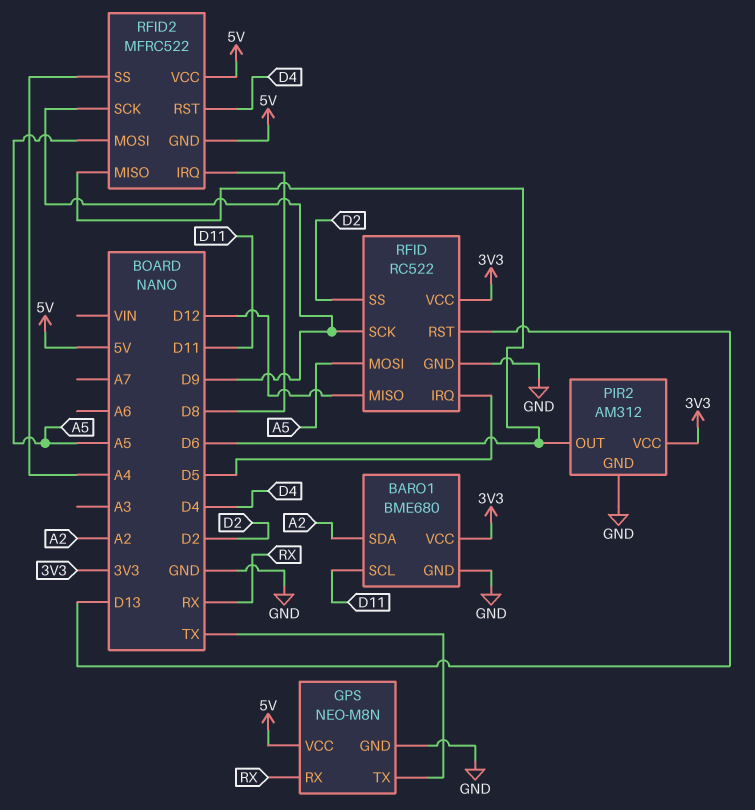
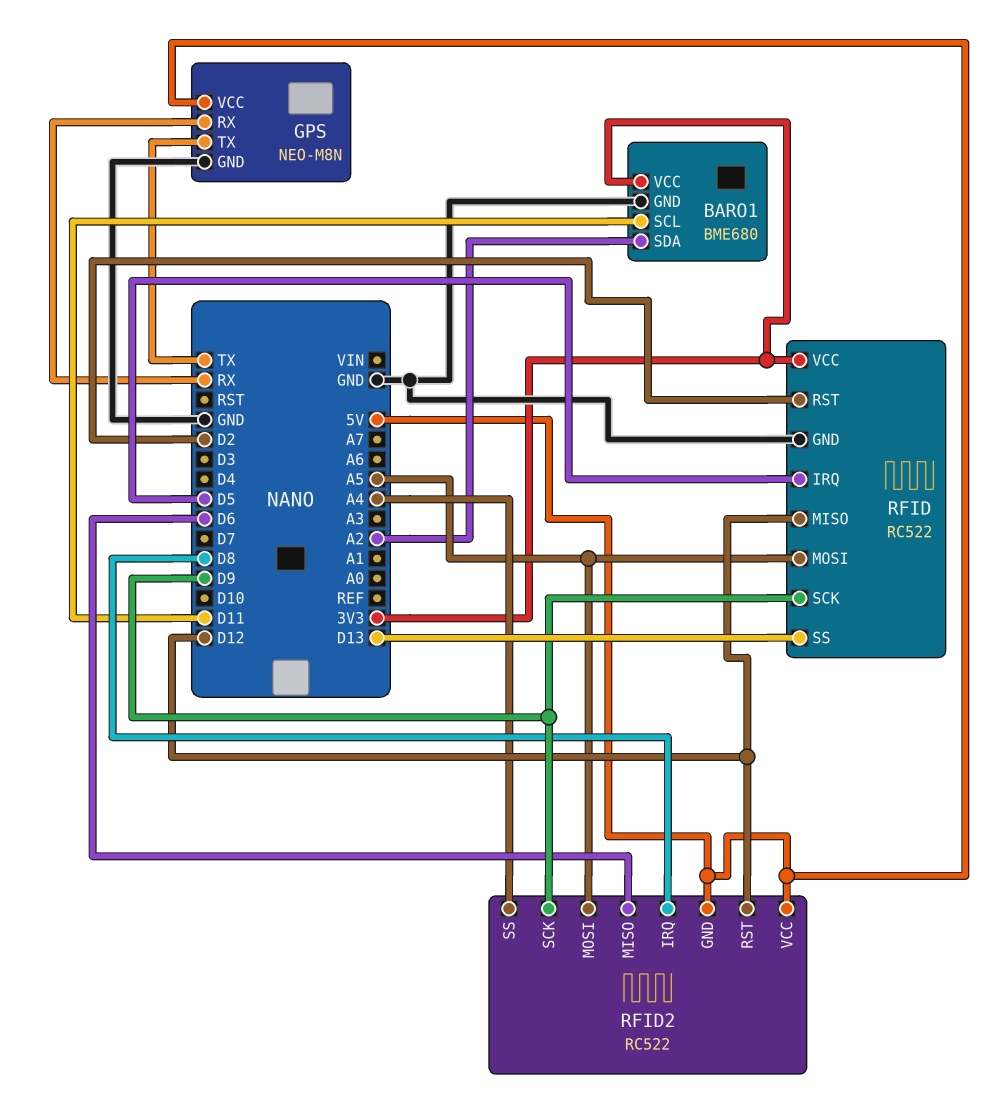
PIR2: AM312 -> none
PIR2 pin GND: GND -> none
PIR2 pin OUT: D6 -> none
PIR2 pin VCC: 3V3 -> none
RFID pin RST: D13 -> D2
RFID pin SS: D2 -> D13
RFID2: MFRC522 -> RC522
RFID2 pin RST: D4 -> D12

